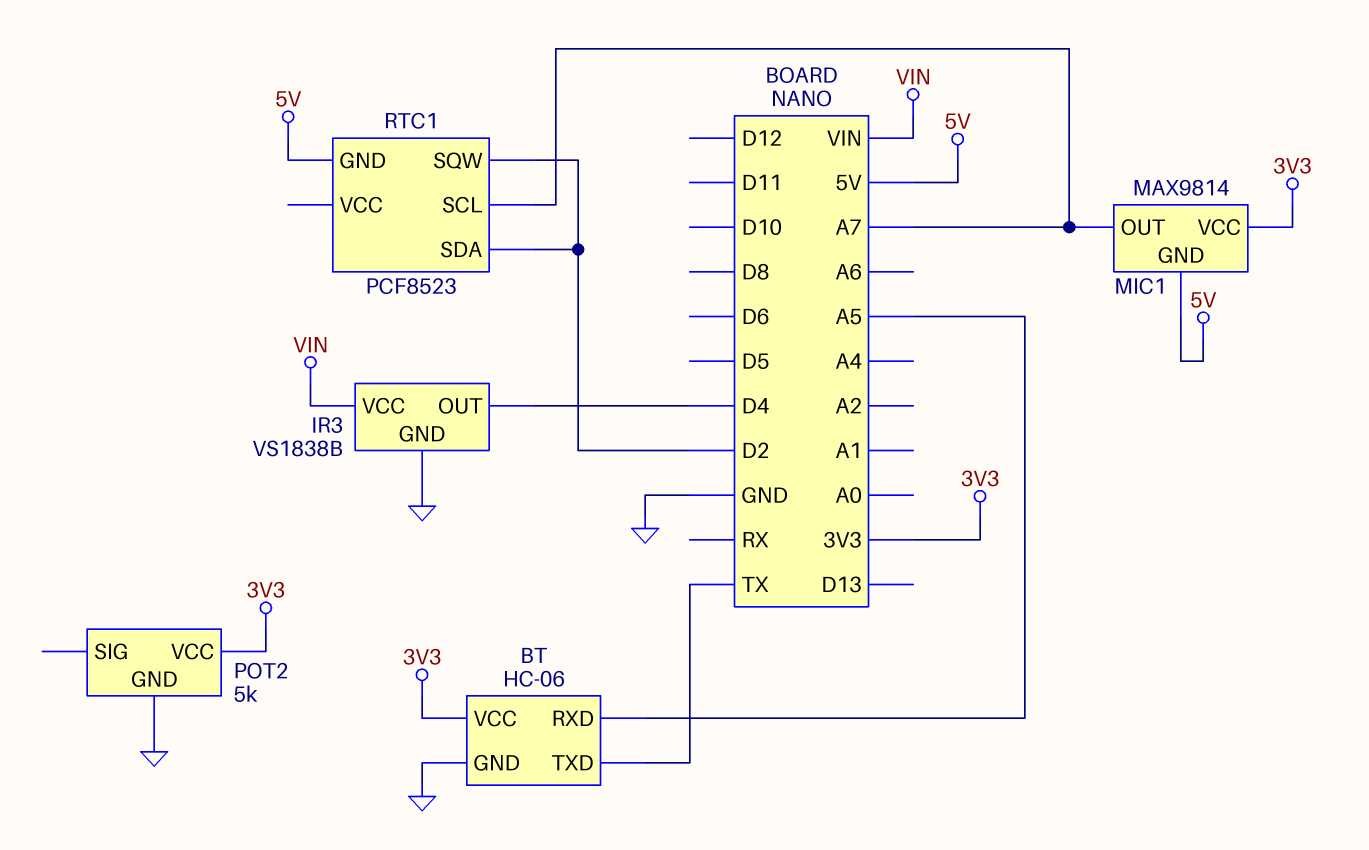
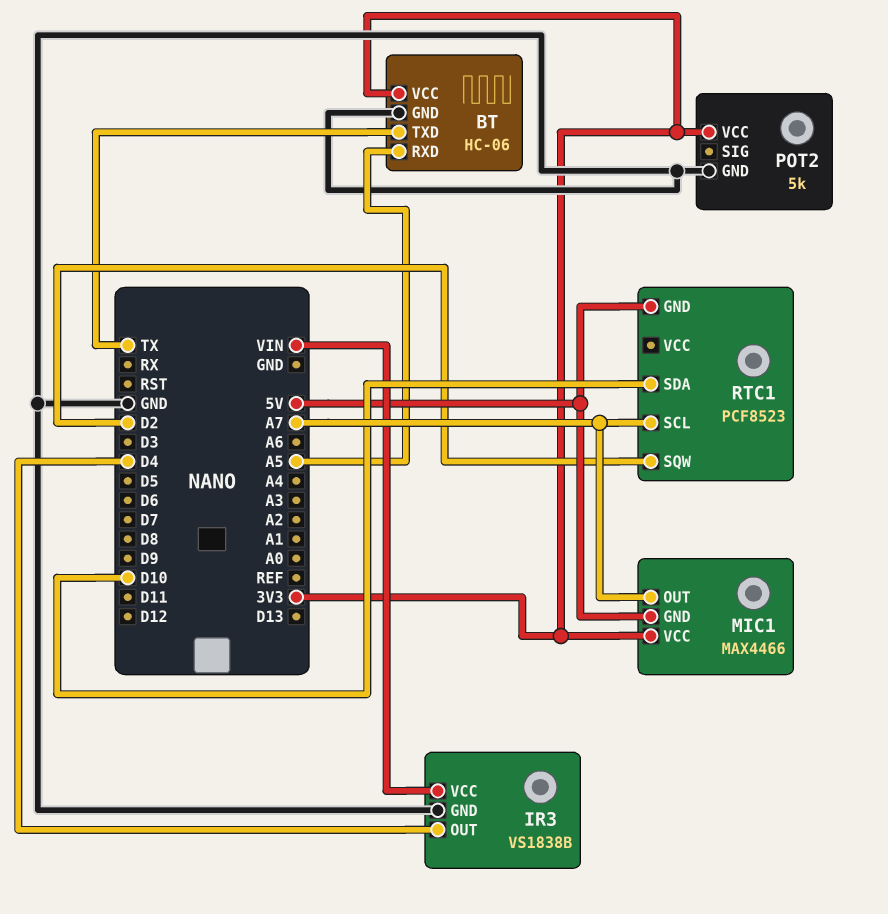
MIC1: MAX9814 -> MAX4466
RTC1 pin SDA: D2 -> D10

